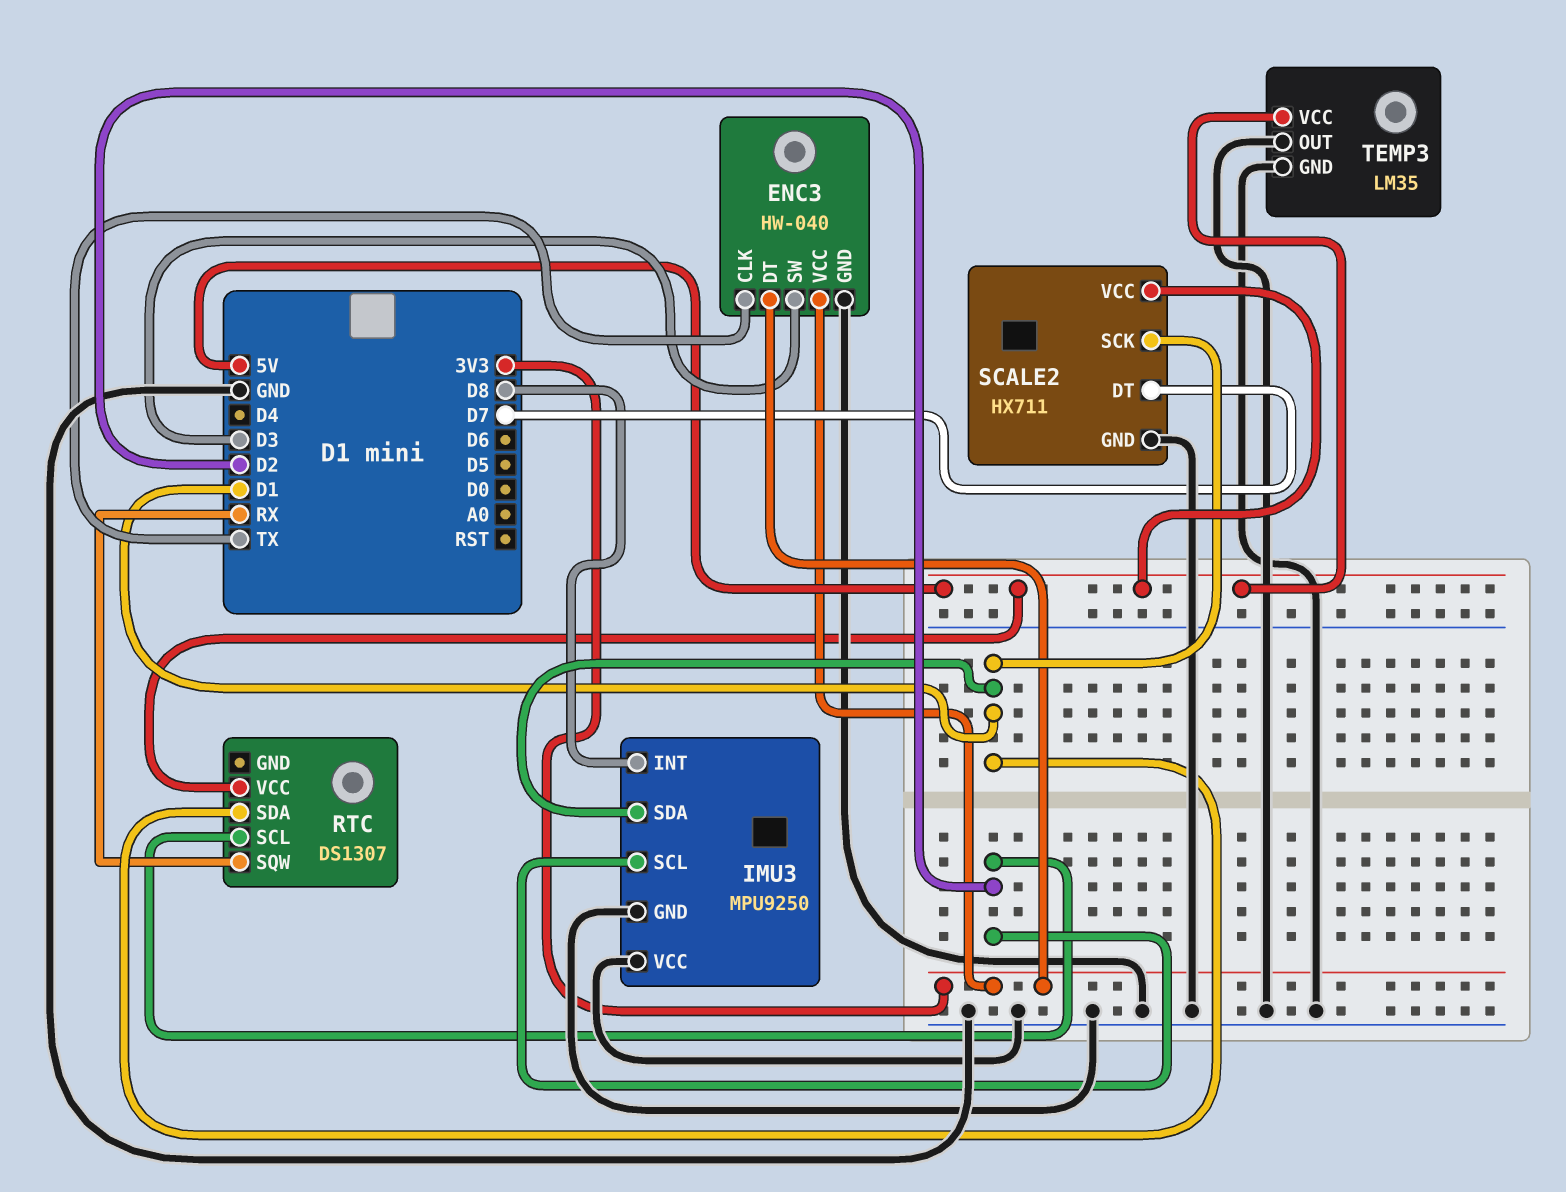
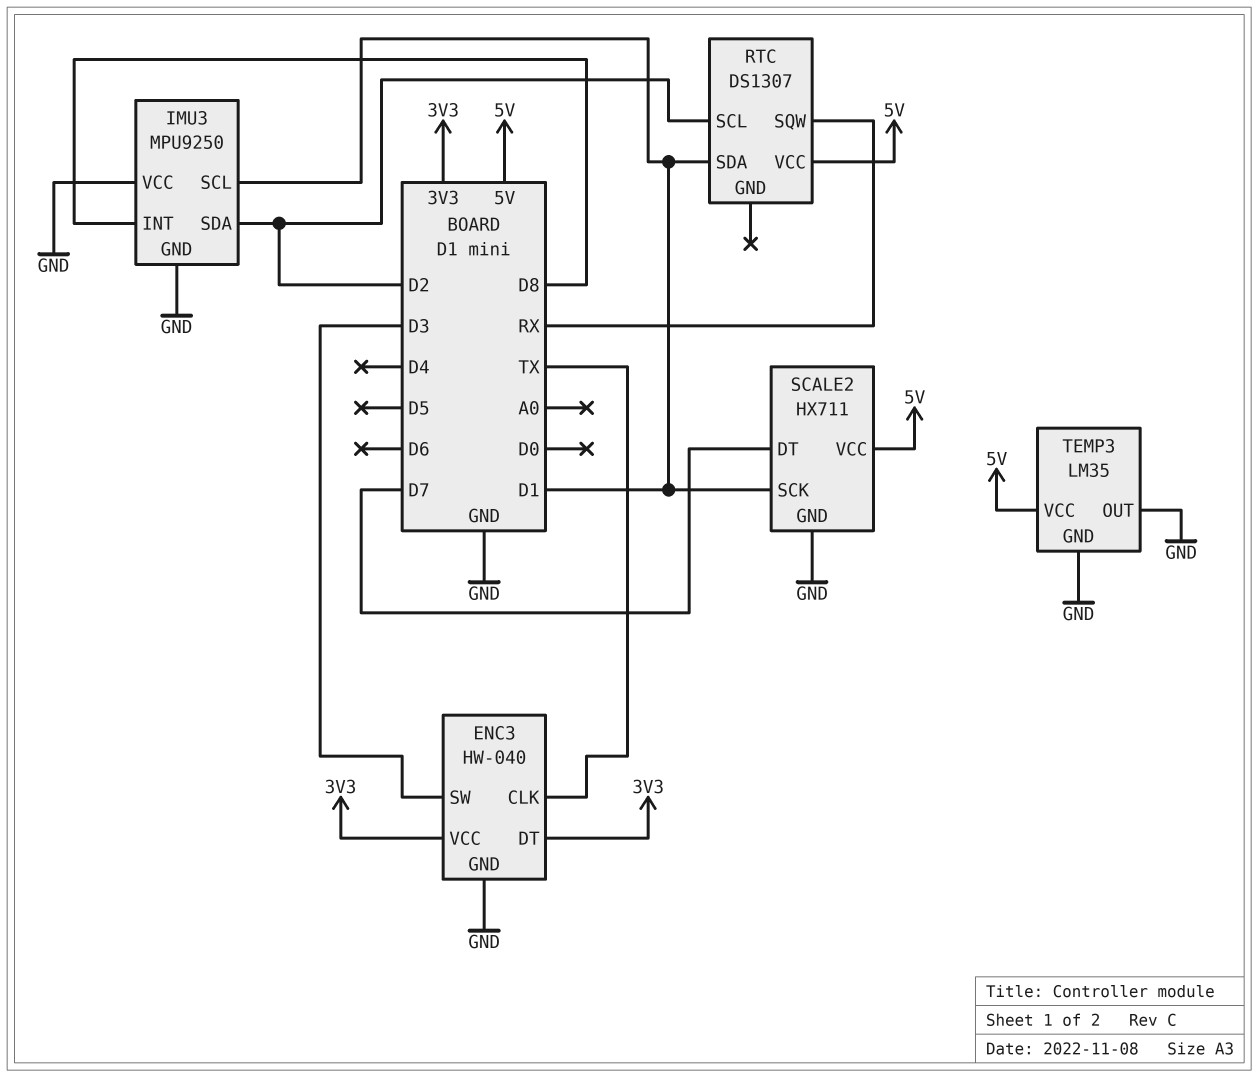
IMU3 pin SCL: D2 -> D1
IMU3 pin SDA: D1 -> D2

